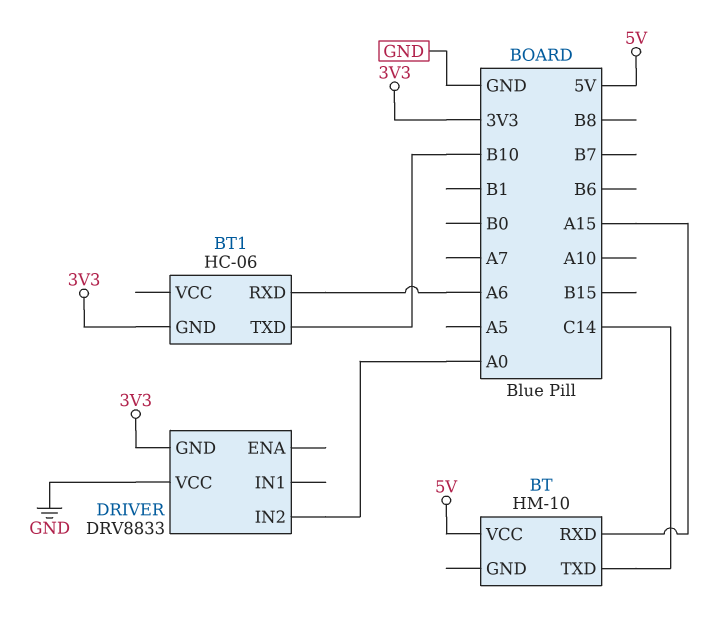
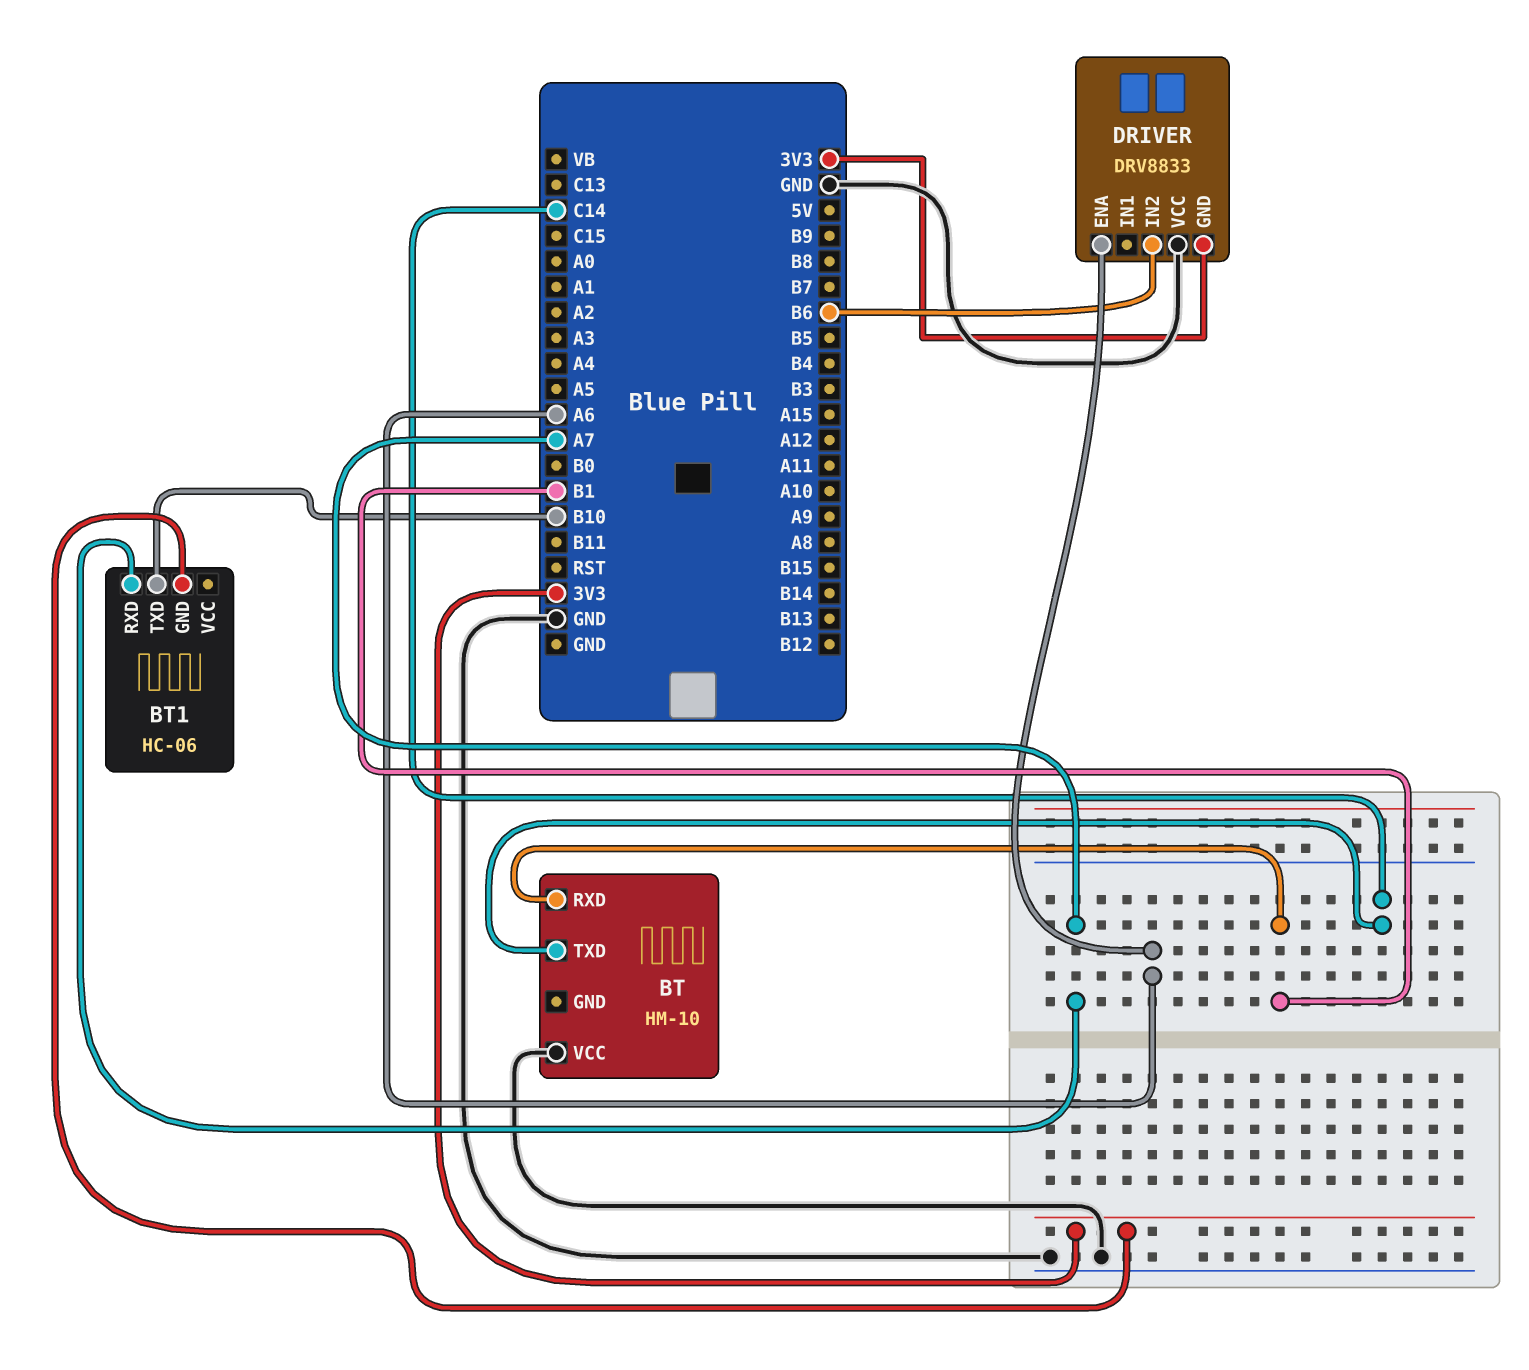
BT pin RXD: A15 -> B1
BT pin VCC: 5V -> GND
BT1 pin RXD: A6 -> A7
DRIVER pin ENA: none -> A6
DRIVER pin IN2: A0 -> B6

